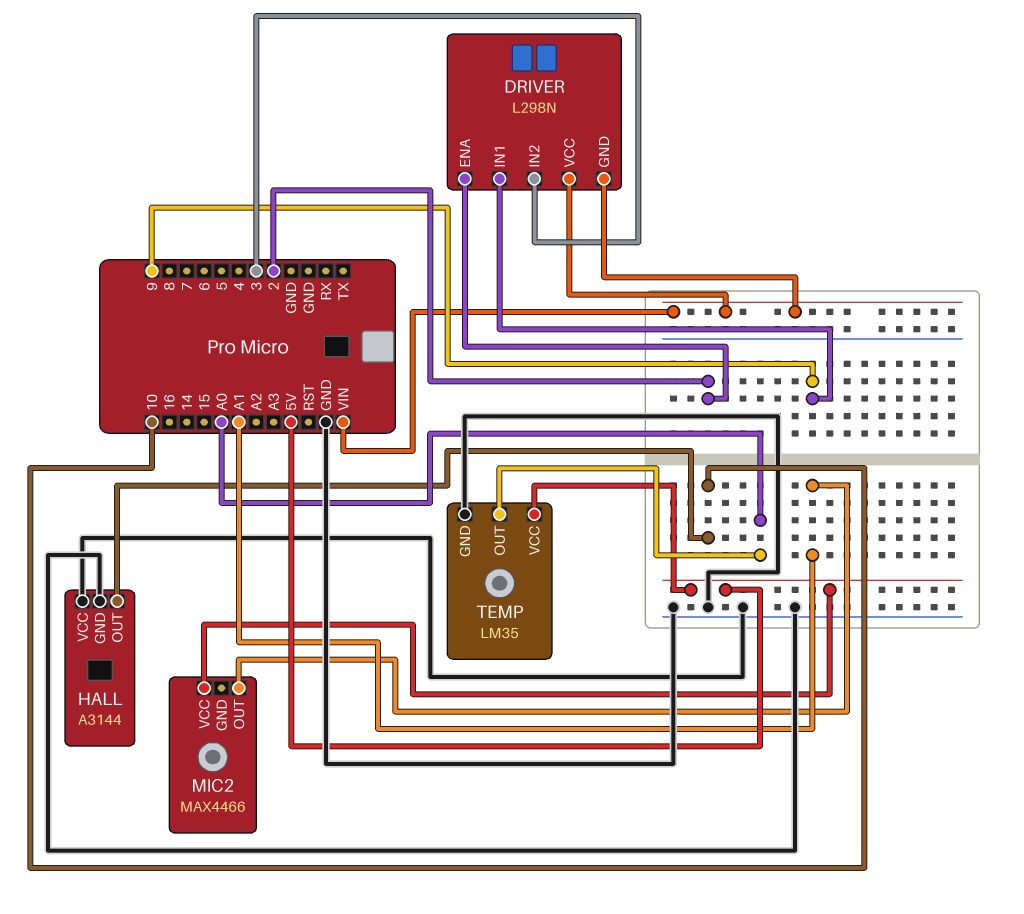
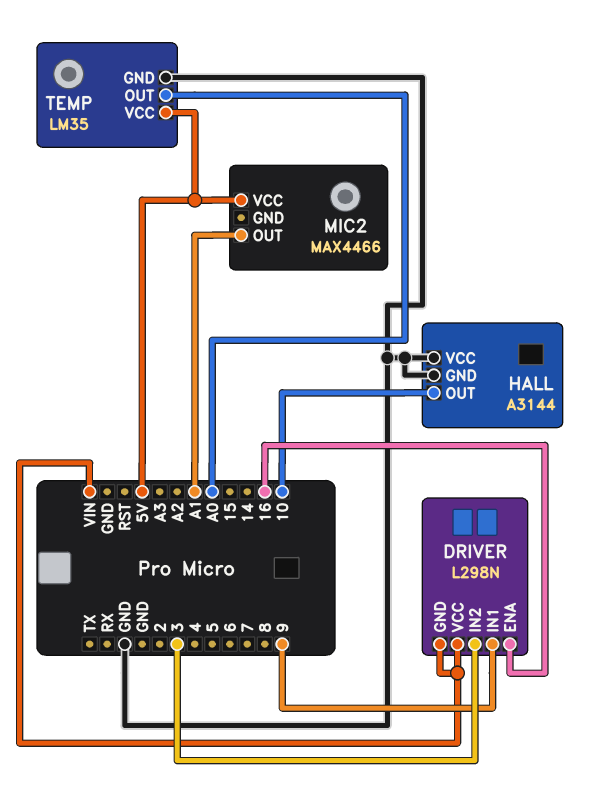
DRIVER pin ENA: 2 -> 16

